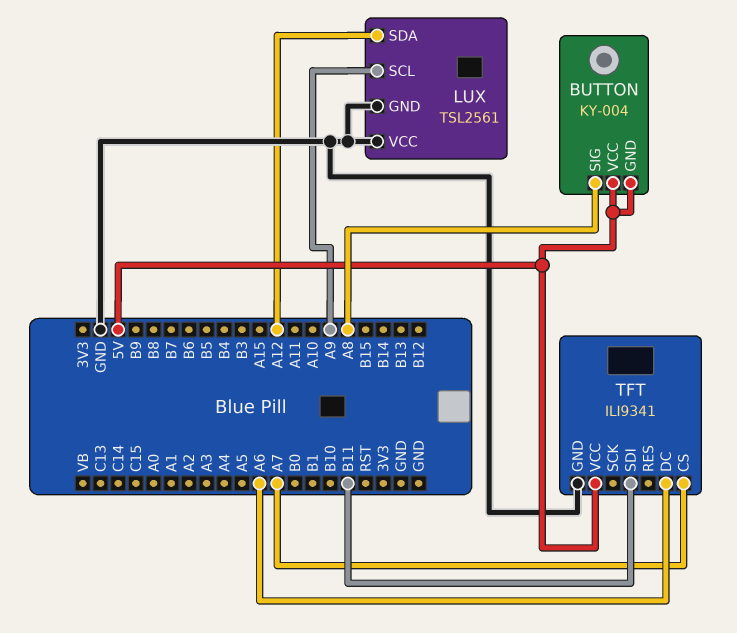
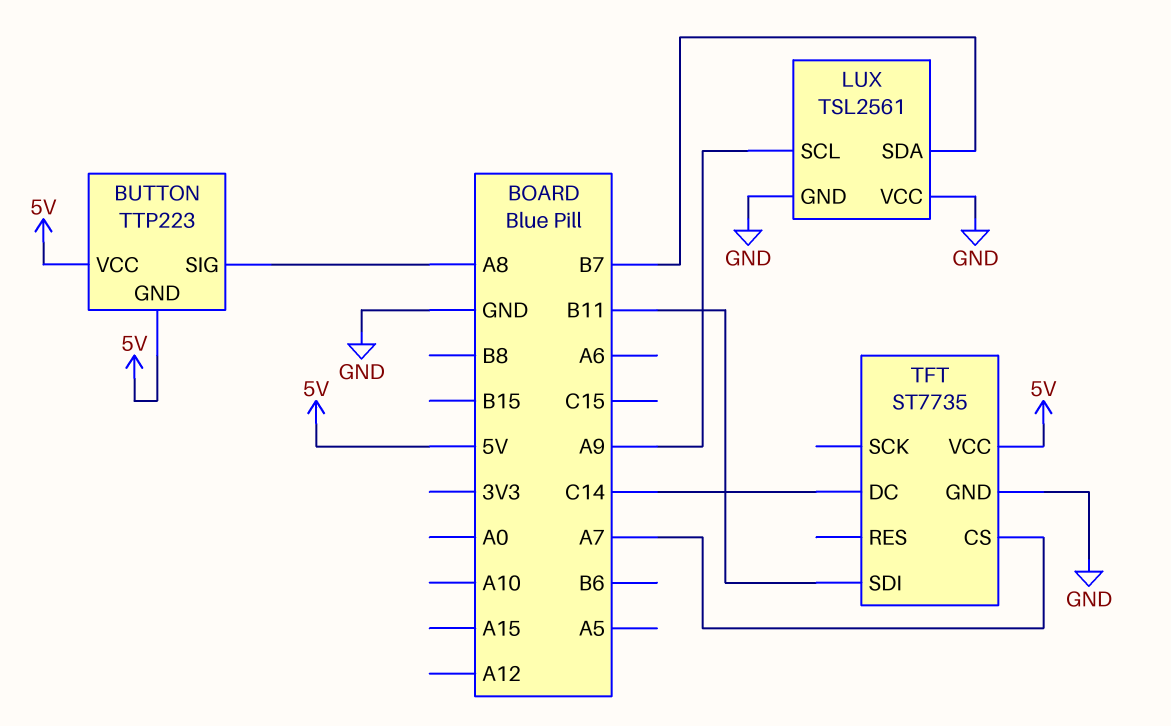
BUTTON: KY-004 -> TTP223
LUX pin SDA: A12 -> B7
TFT: ILI9341 -> ST7735
TFT pin DC: A6 -> C14

